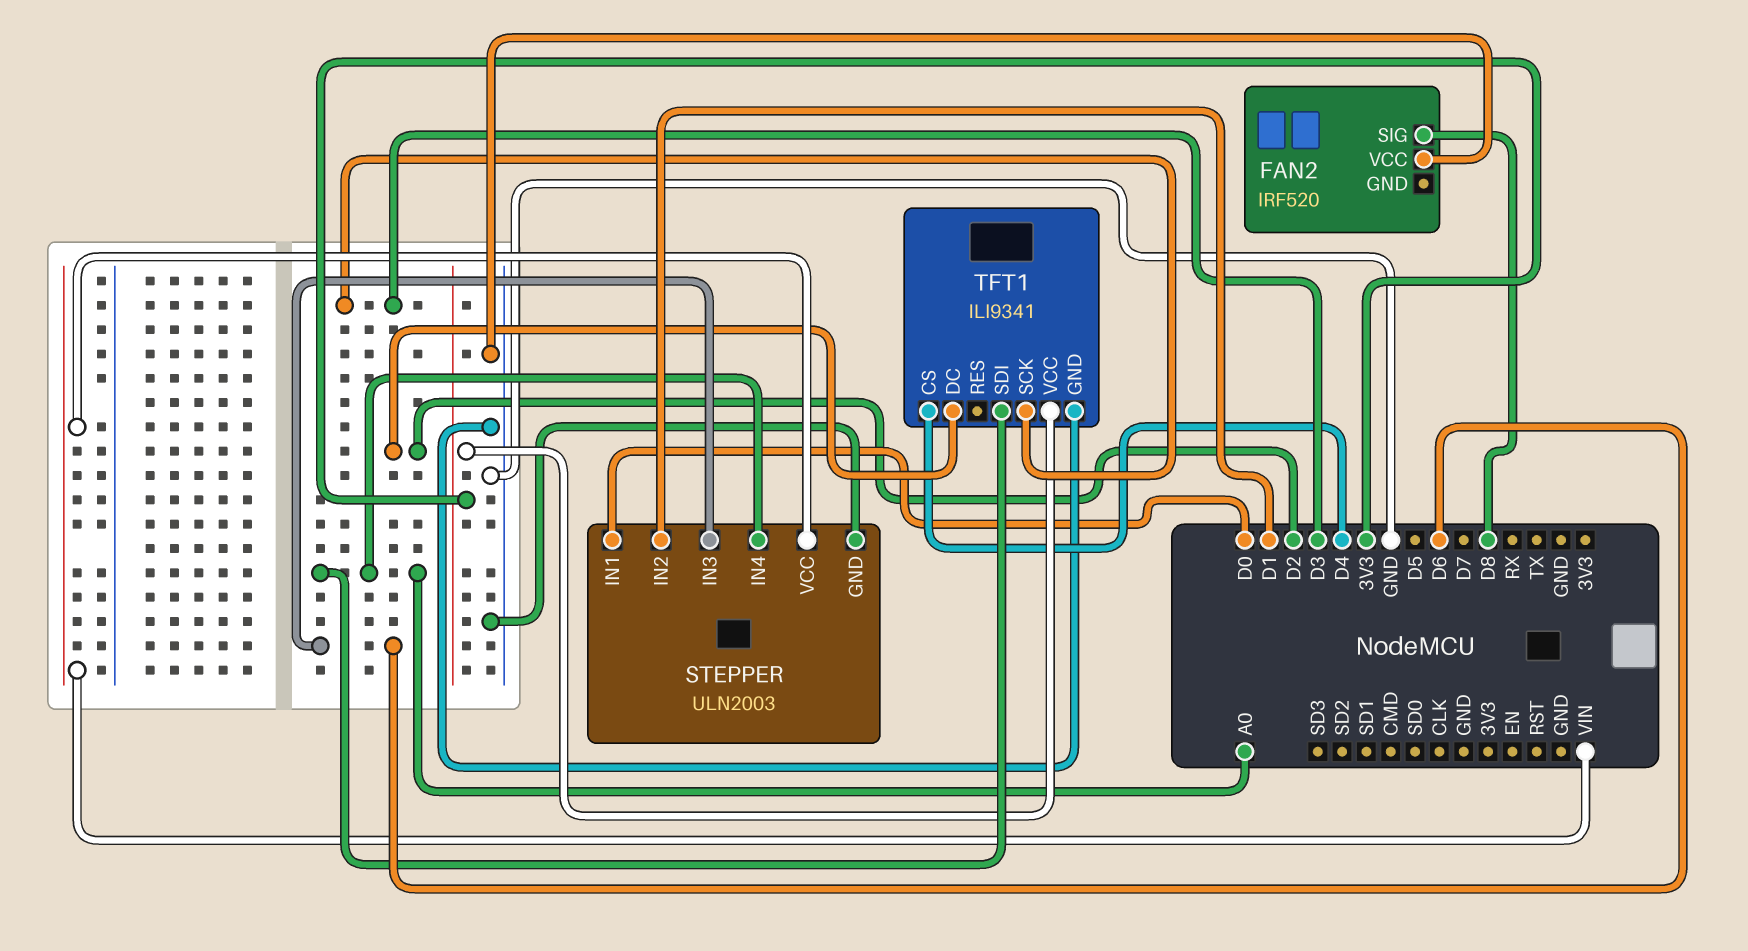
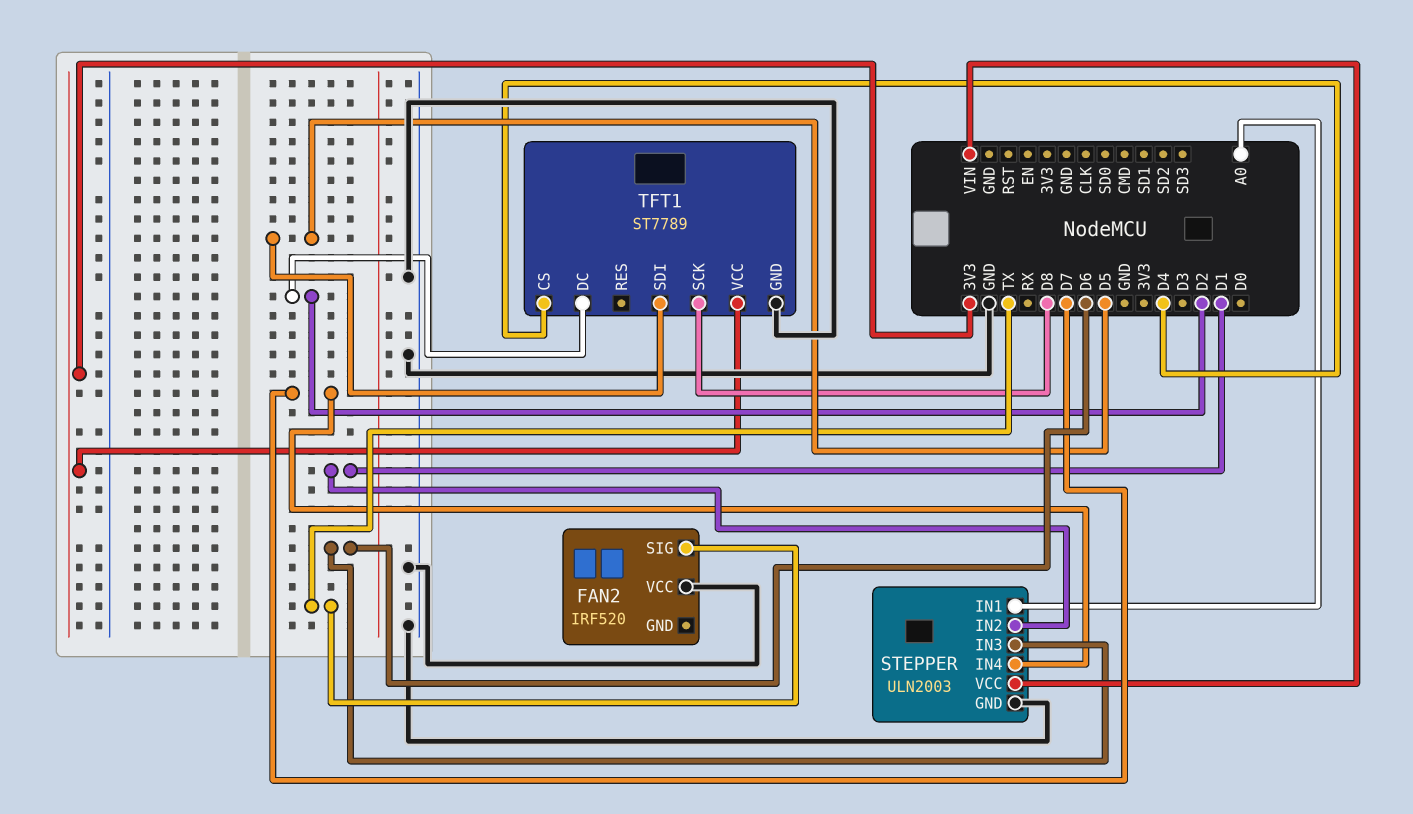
FAN2 pin SIG: D8 -> TX
STEPPER pin IN1: D0 -> A0
STEPPER pin IN4: A0 -> D7
TFT1: ILI9341 -> ST7789
TFT1 pin SCK: D3 -> D8
TFT1 pin SDI: A0 -> D5

